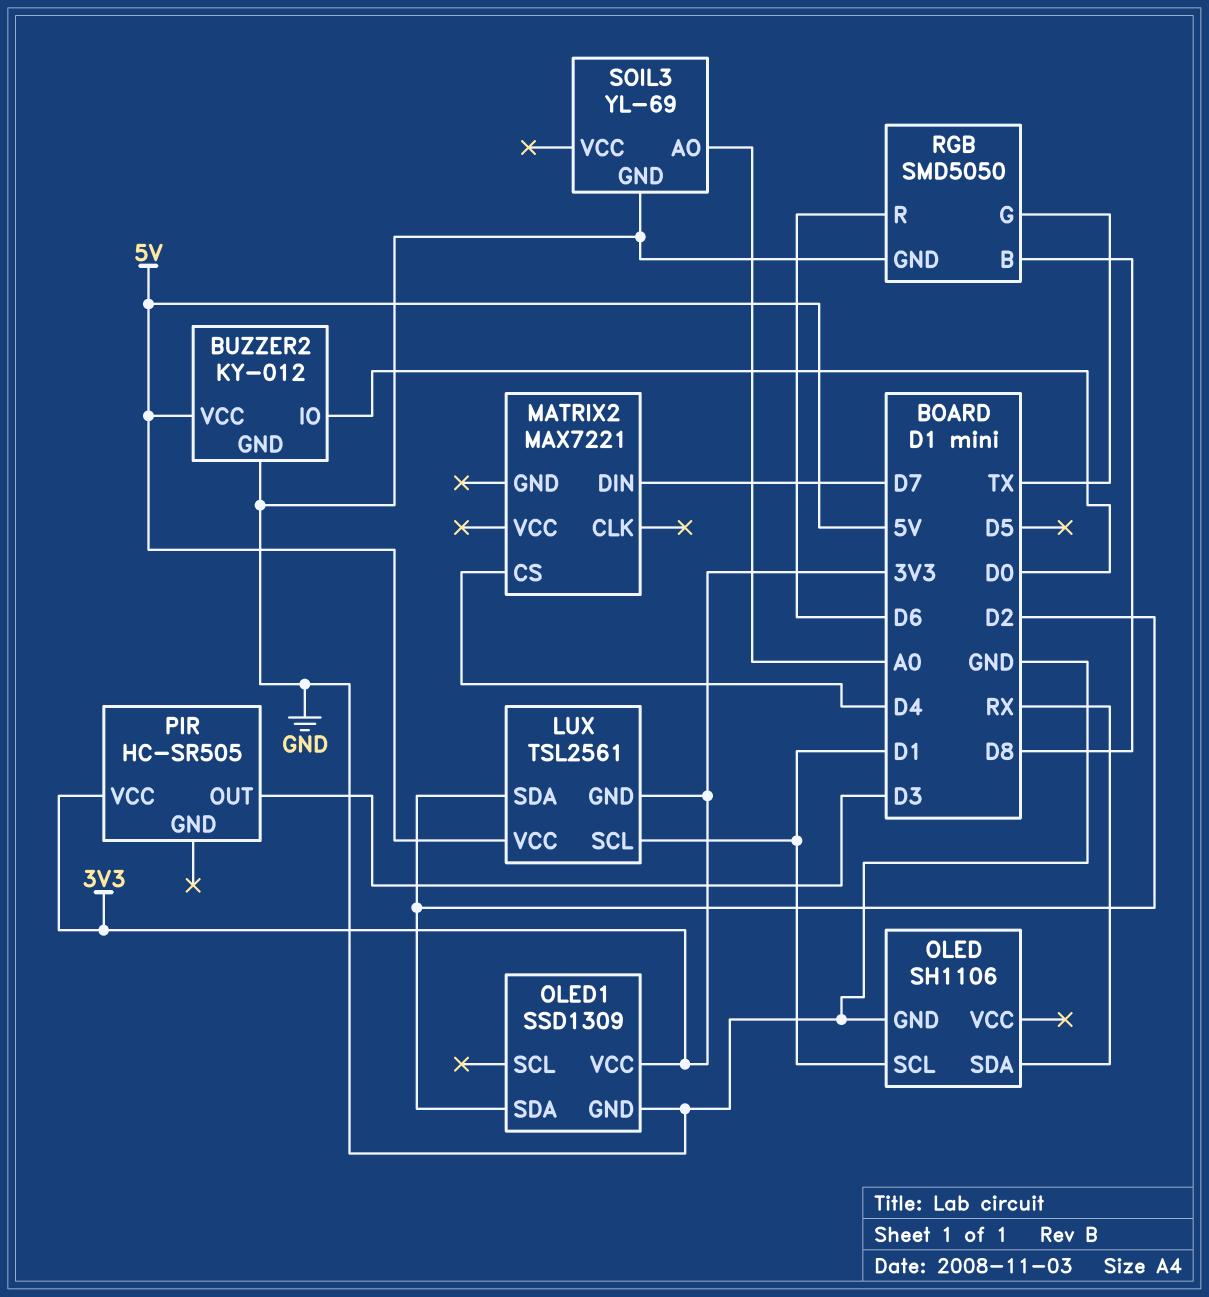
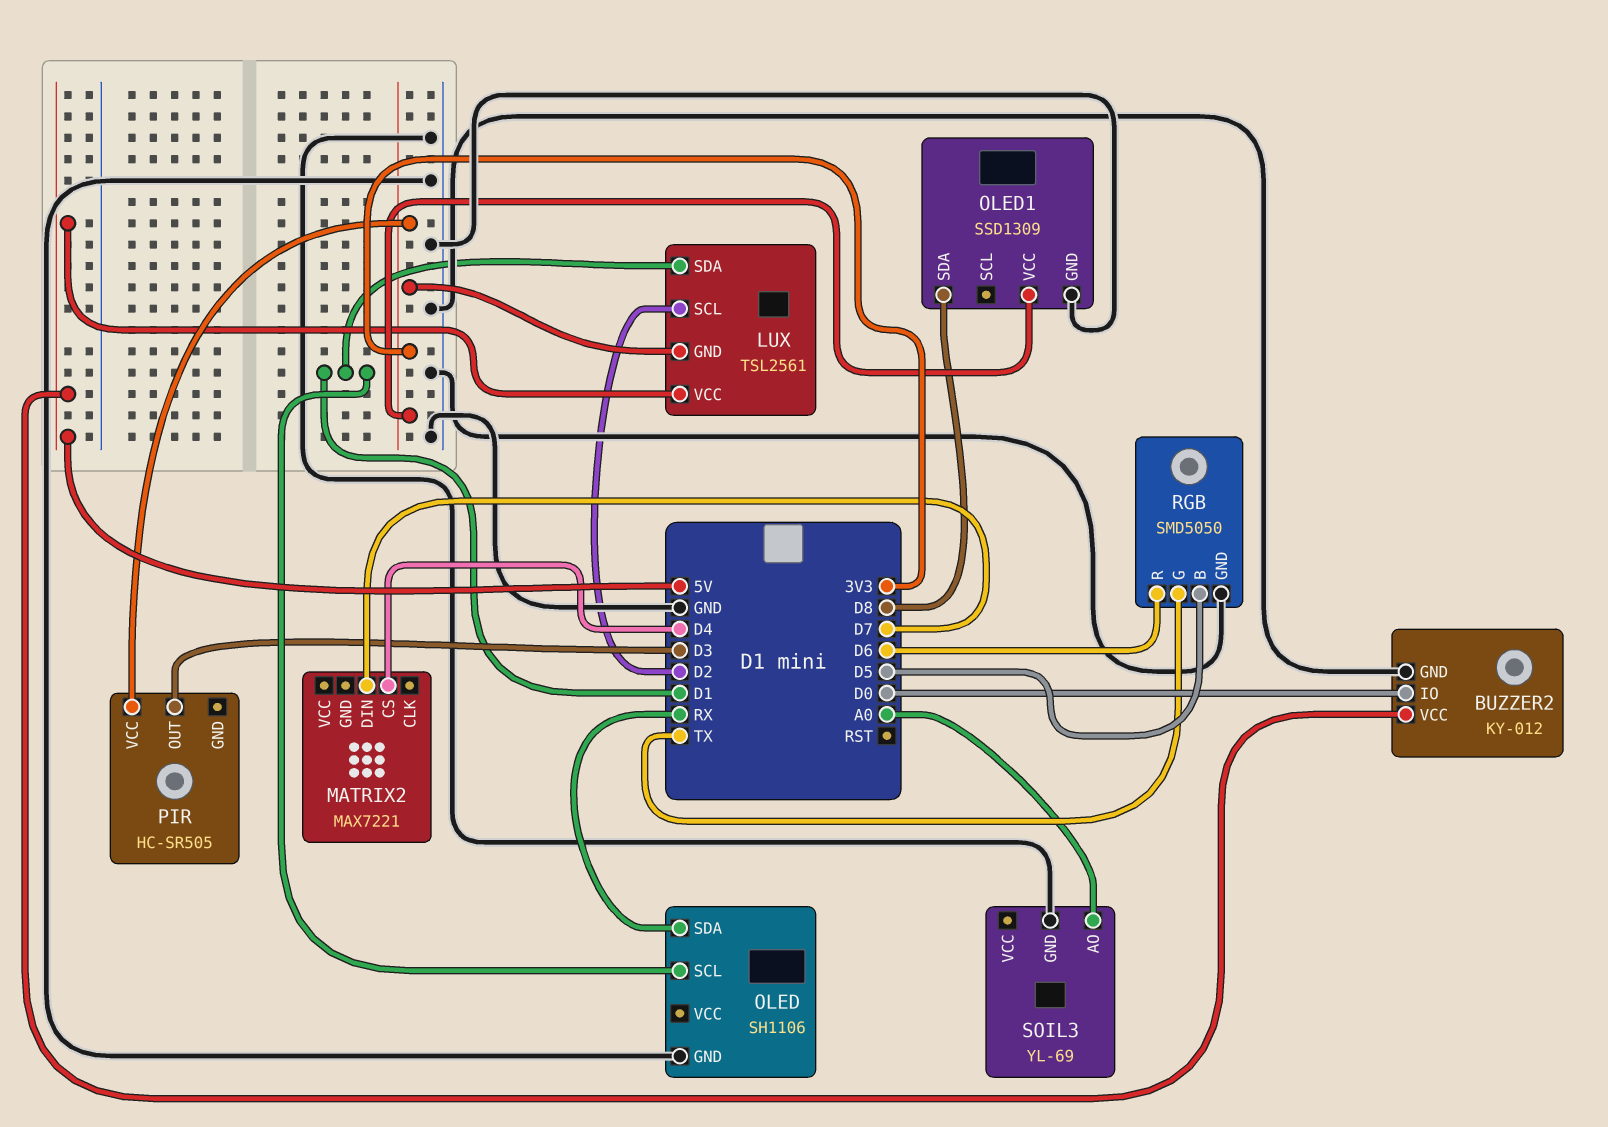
LUX pin SCL: D1 -> D2
LUX pin SDA: D2 -> D1
OLED1 pin SDA: D2 -> D8
RGB pin B: D8 -> D5

